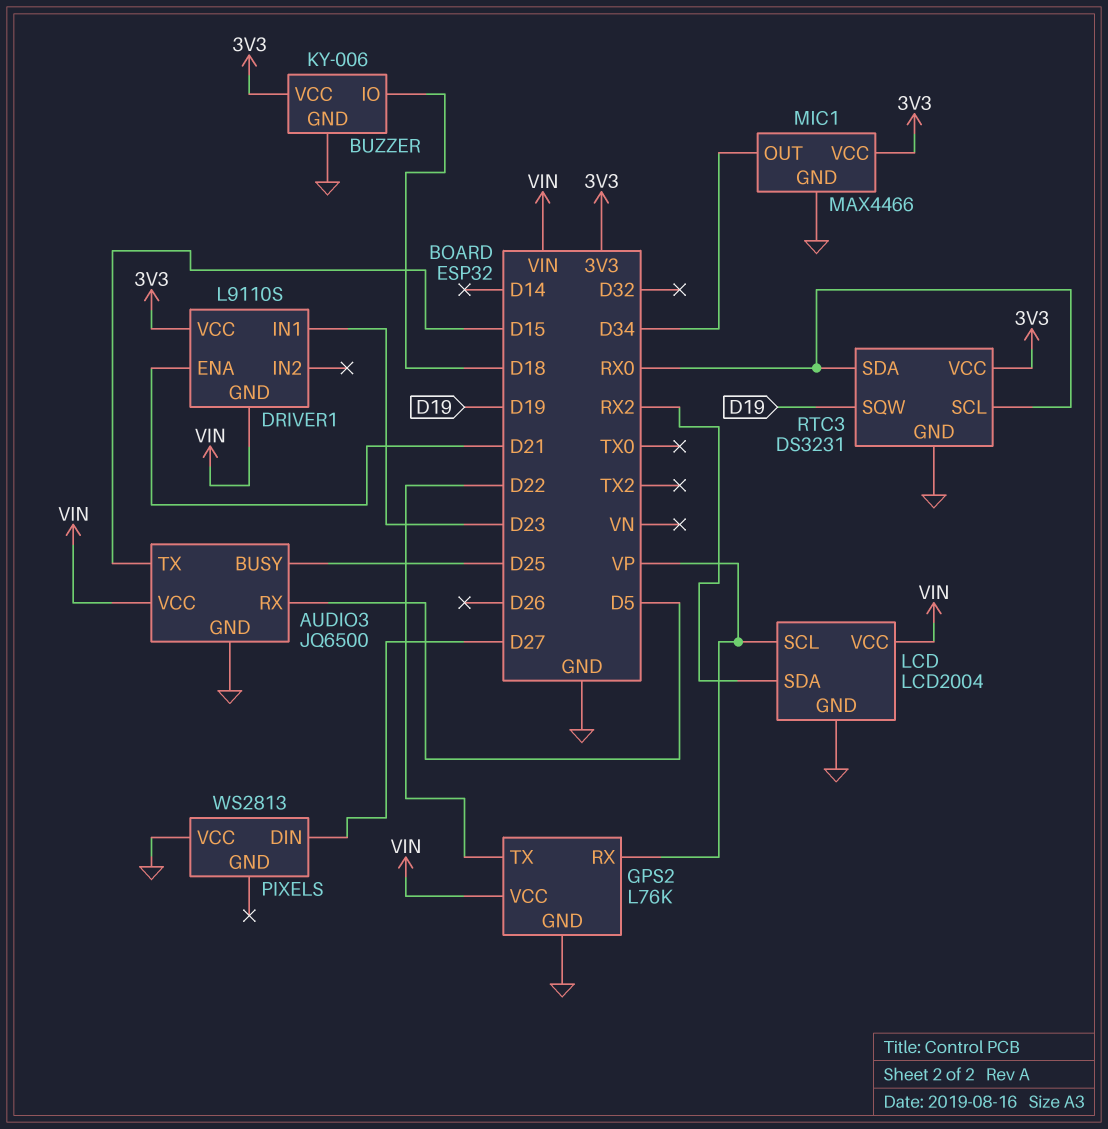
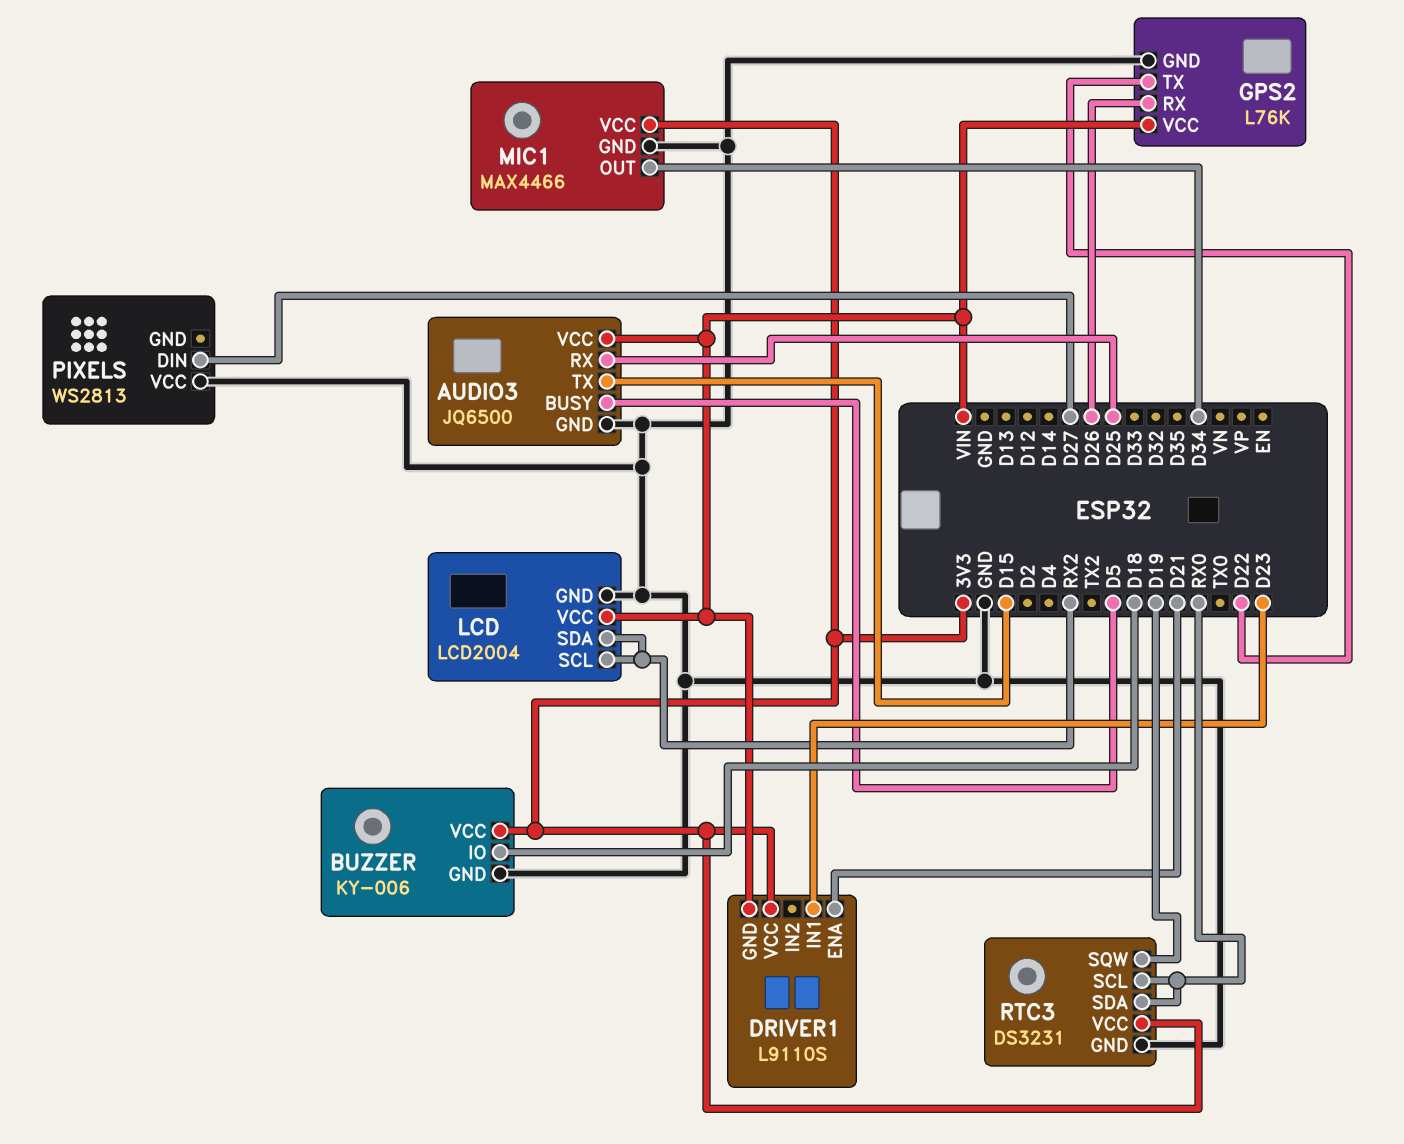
AUDIO3 pin BUSY: D25 -> D5
AUDIO3 pin RX: D5 -> D25
GPS2 pin RX: VP -> D26
LCD pin SCL: VP -> RX2

